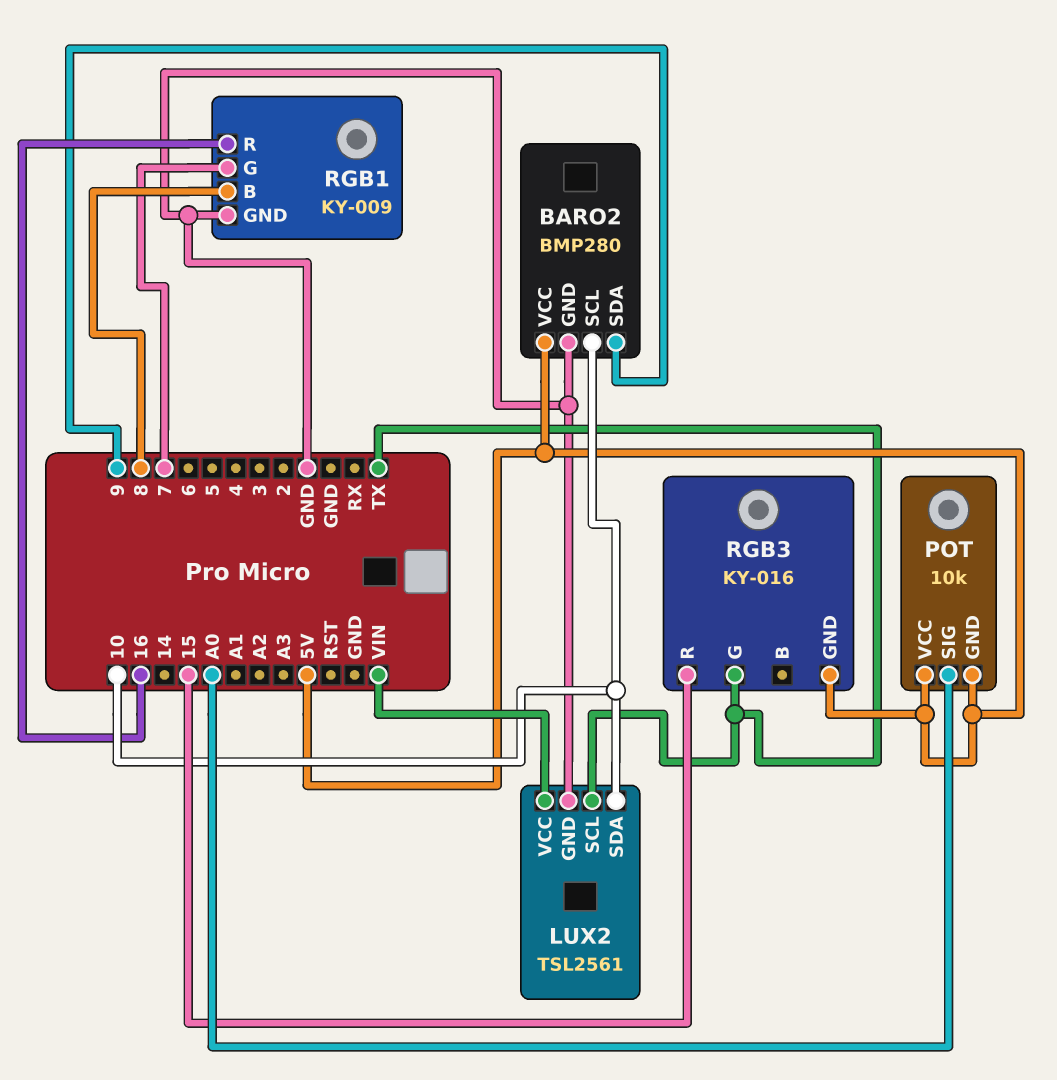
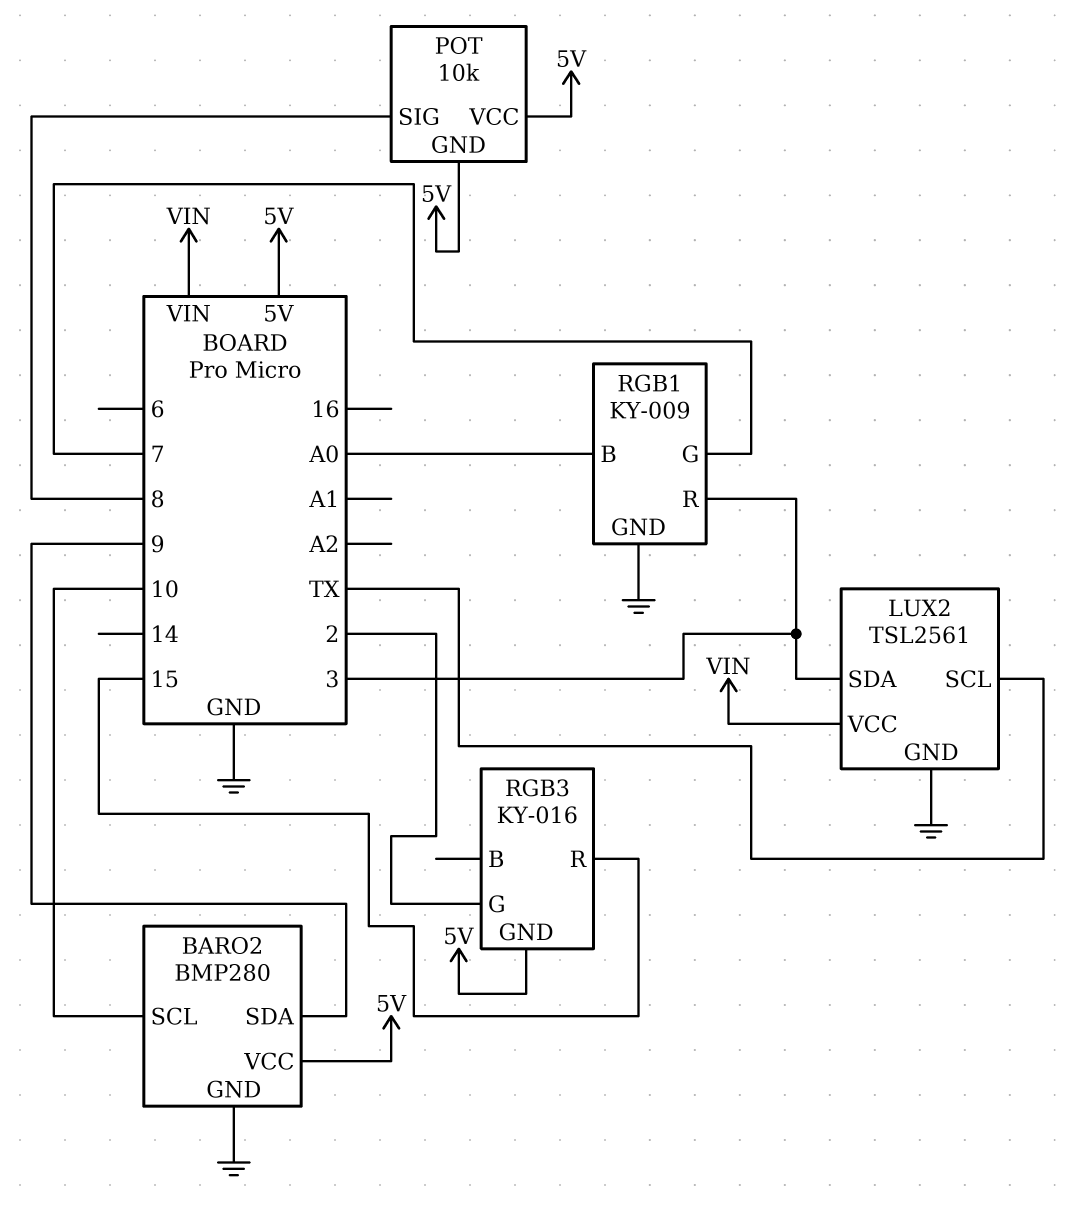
LUX2 pin SDA: 10 -> 3
POT pin SIG: A0 -> 8
RGB1 pin B: 8 -> A0
RGB1 pin R: 16 -> 3
RGB3 pin G: TX -> 2

